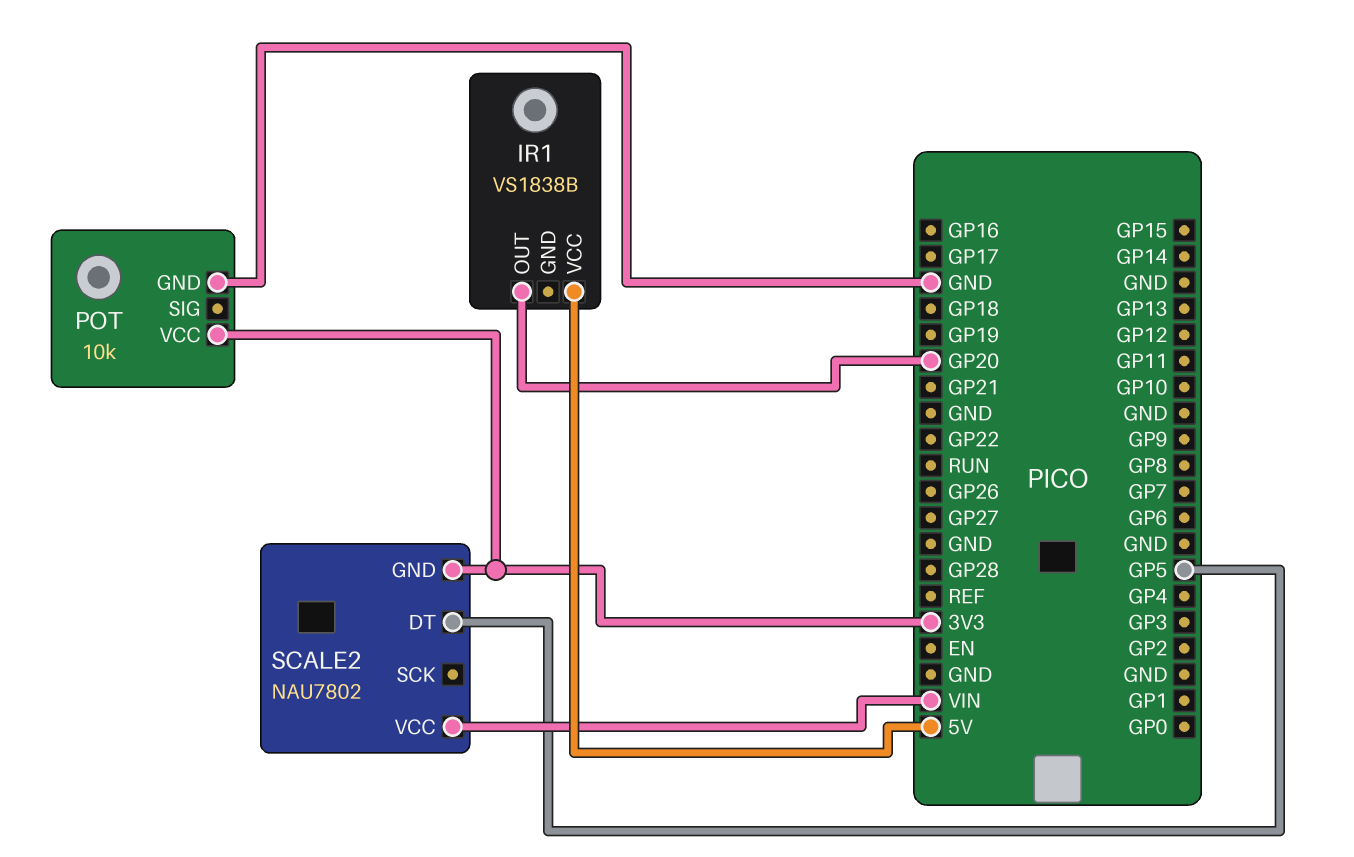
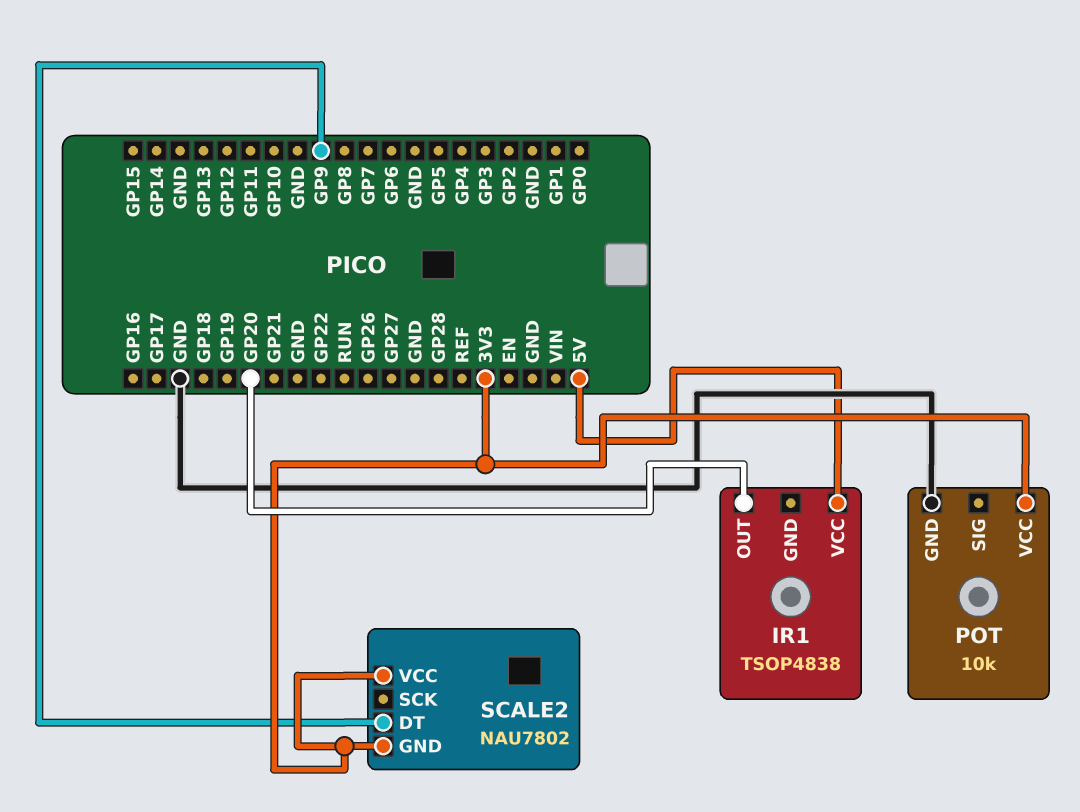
IR1: VS1838B -> TSOP4838
SCALE2 pin DT: GP5 -> GP9
SCALE2 pin VCC: VIN -> 3V3

